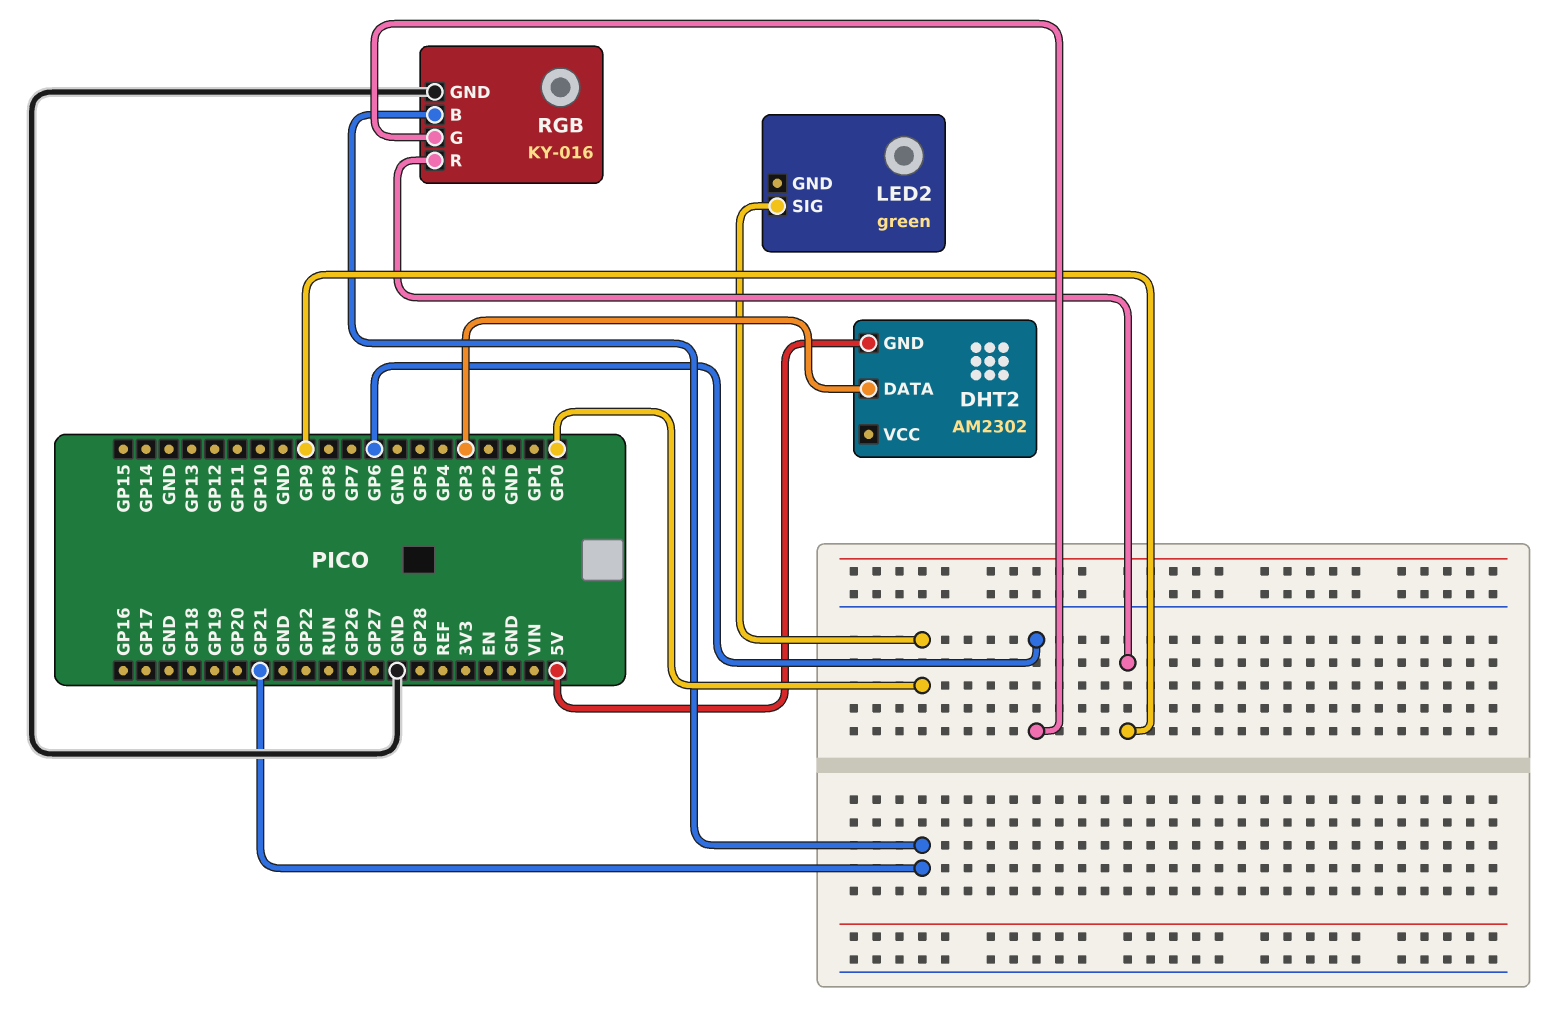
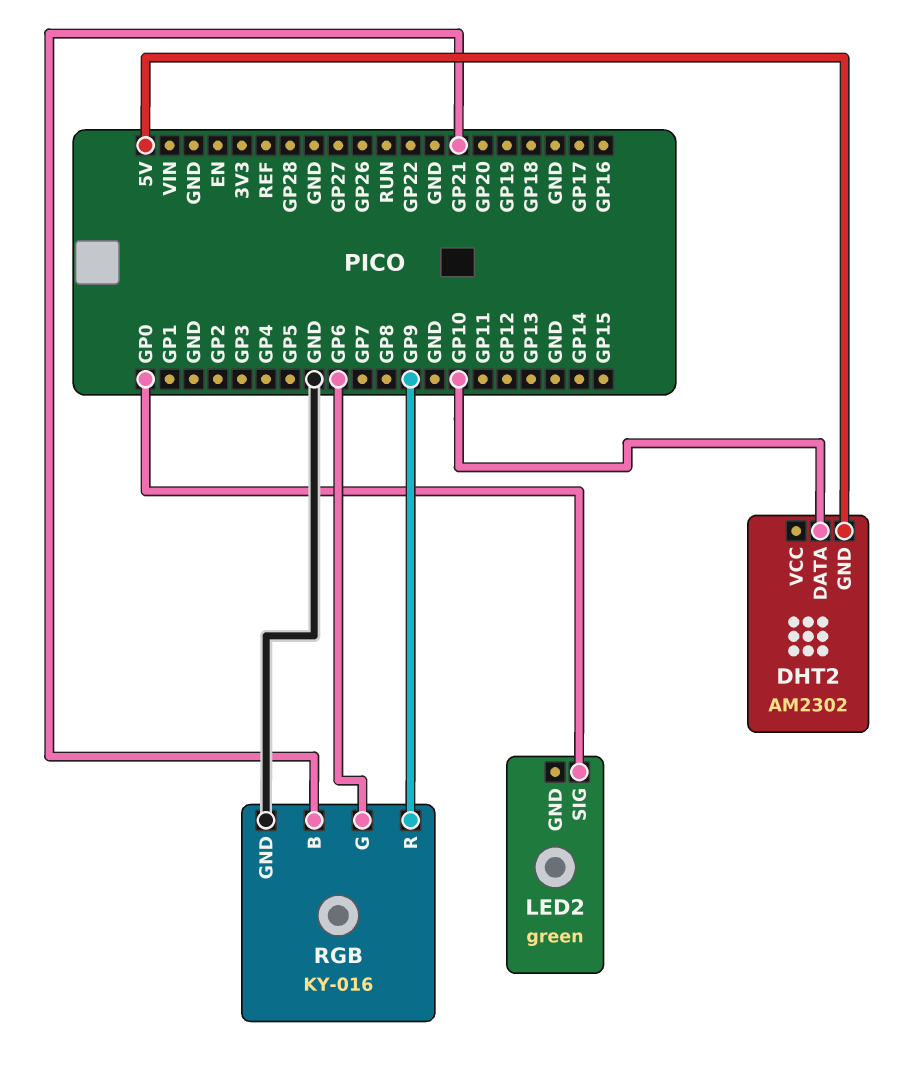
DHT2 pin DATA: GP3 -> GP10

